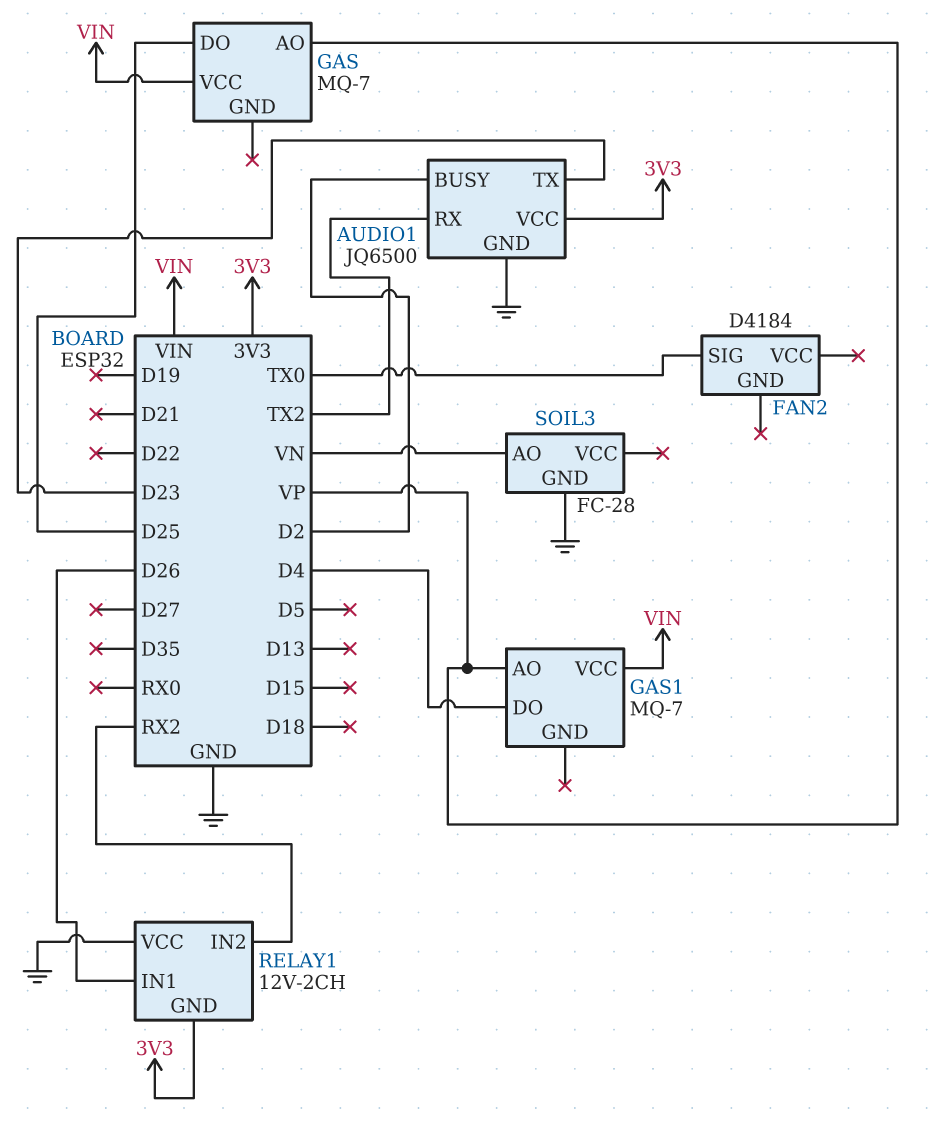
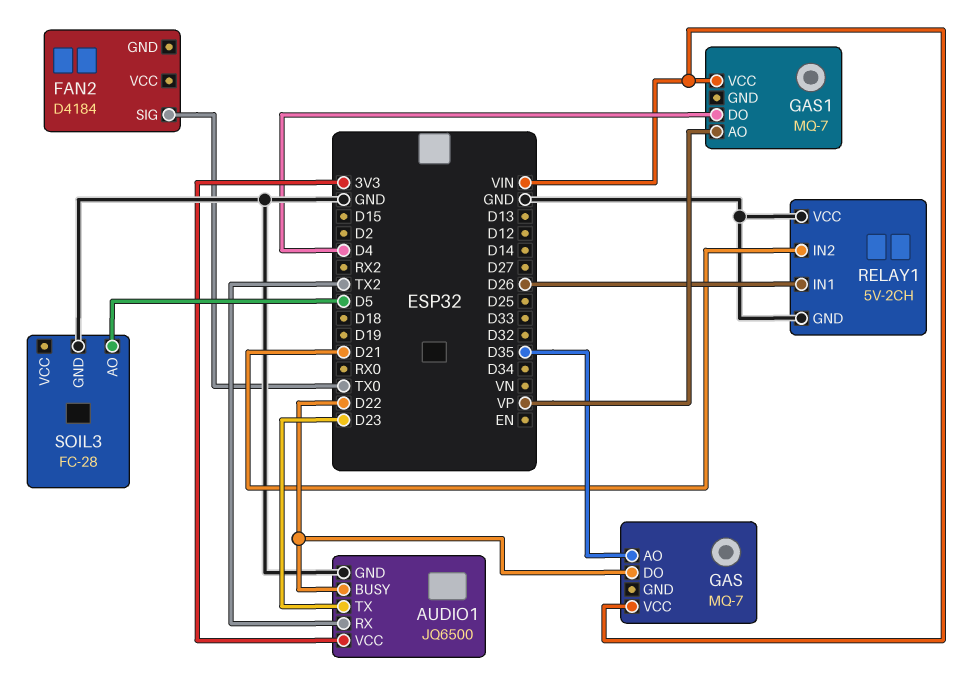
AUDIO1 pin BUSY: D2 -> D22
GAS pin AO: VP -> D35
GAS pin DO: D25 -> D22
RELAY1: 12V-2CH -> 5V-2CH
RELAY1 pin GND: 3V3 -> GND
RELAY1 pin IN2: RX2 -> D21
SOIL3 pin AO: VN -> D5

